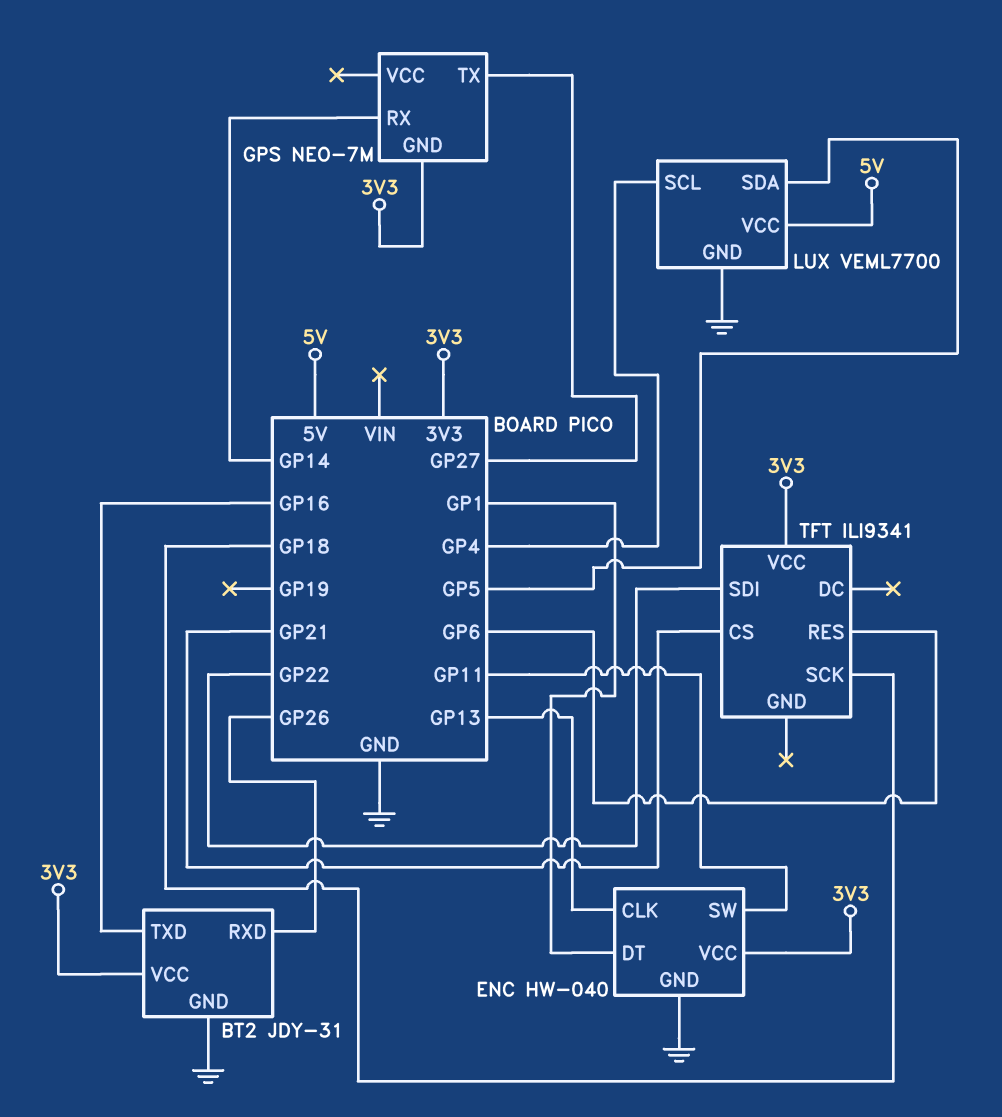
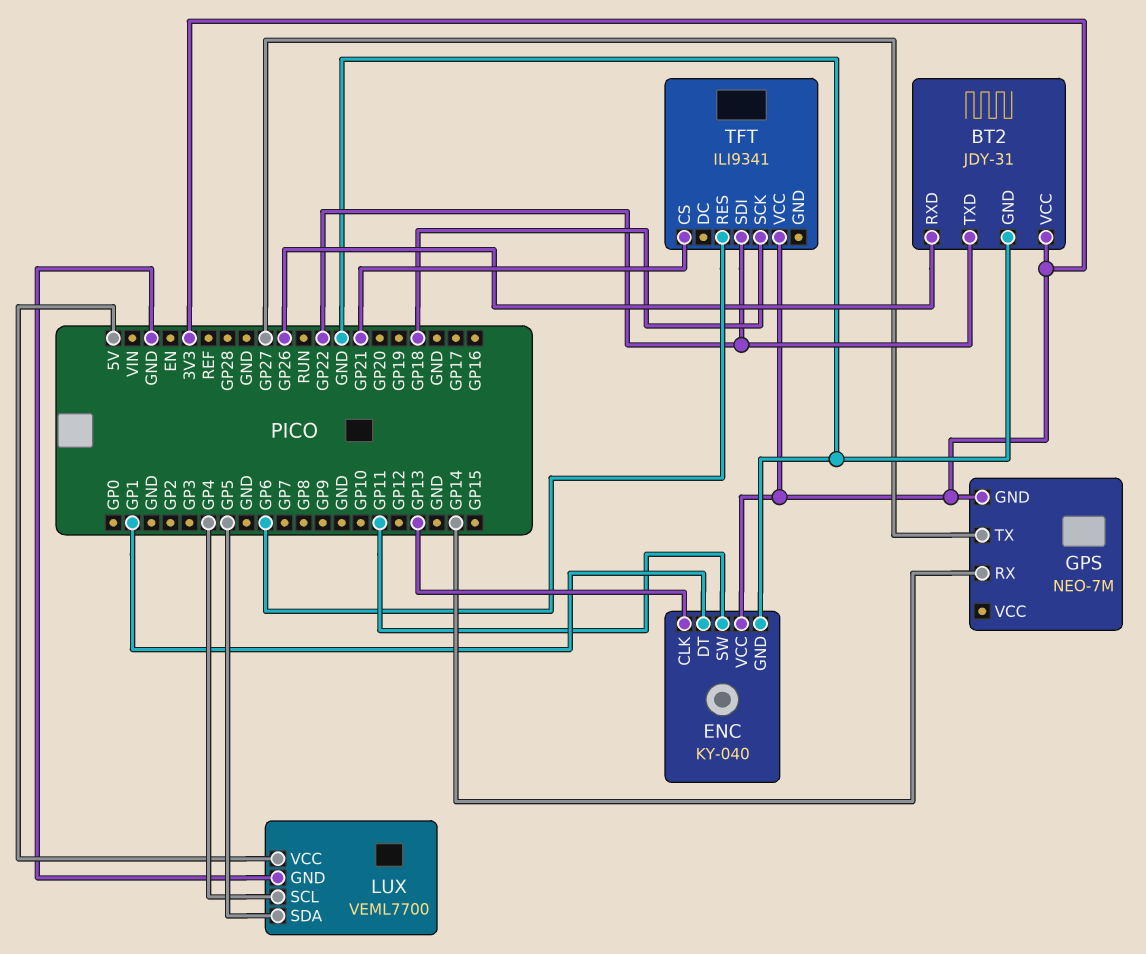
BT2 pin TXD: GP16 -> GP22
ENC: HW-040 -> KY-040

